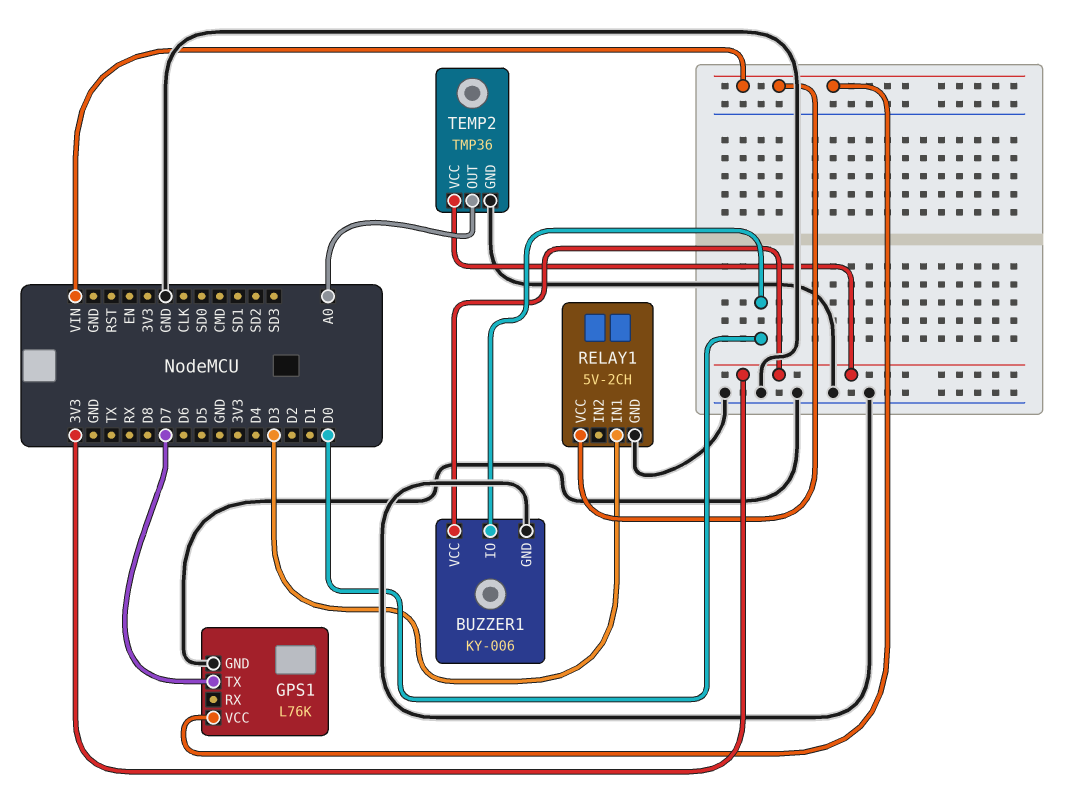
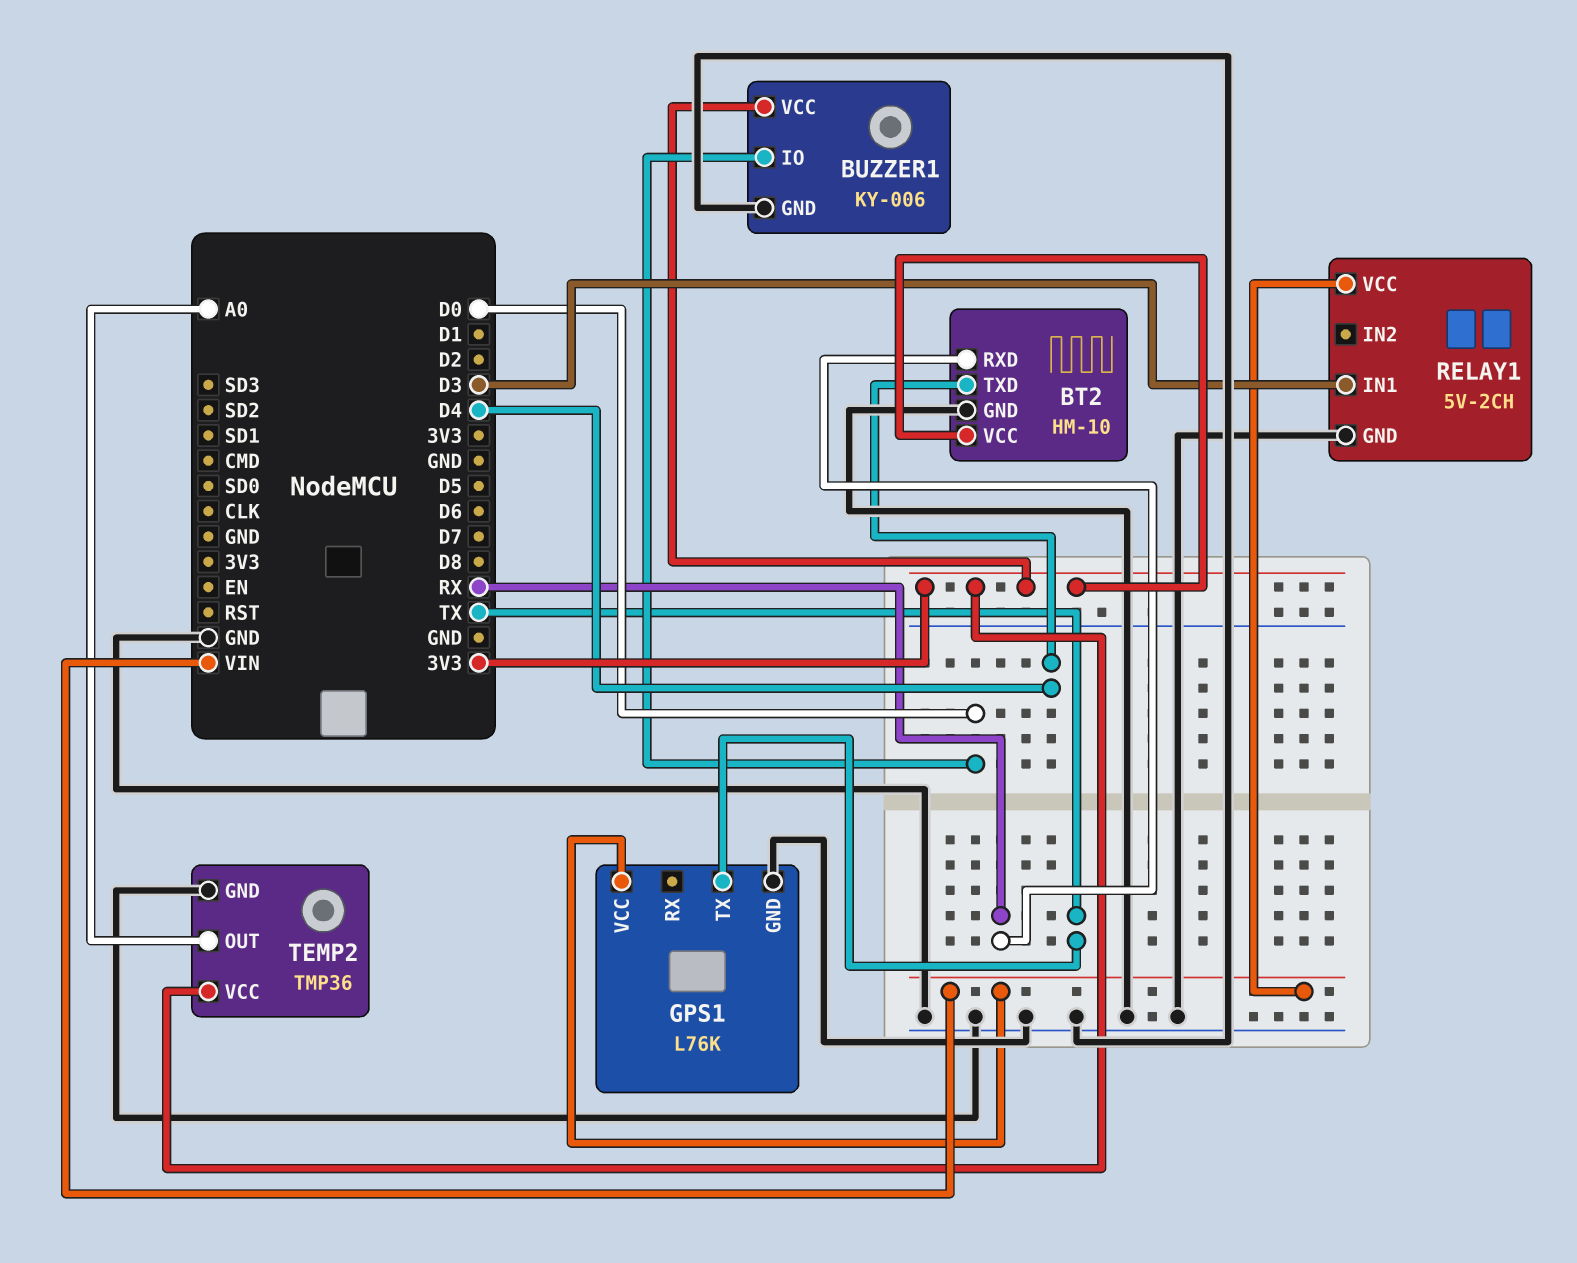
BT2: none -> HM-10
BT2 pin GND: none -> GND
BT2 pin RXD: none -> RX
BT2 pin TXD: none -> D4
BT2 pin VCC: none -> 3V3
GPS1 pin TX: D7 -> TX

